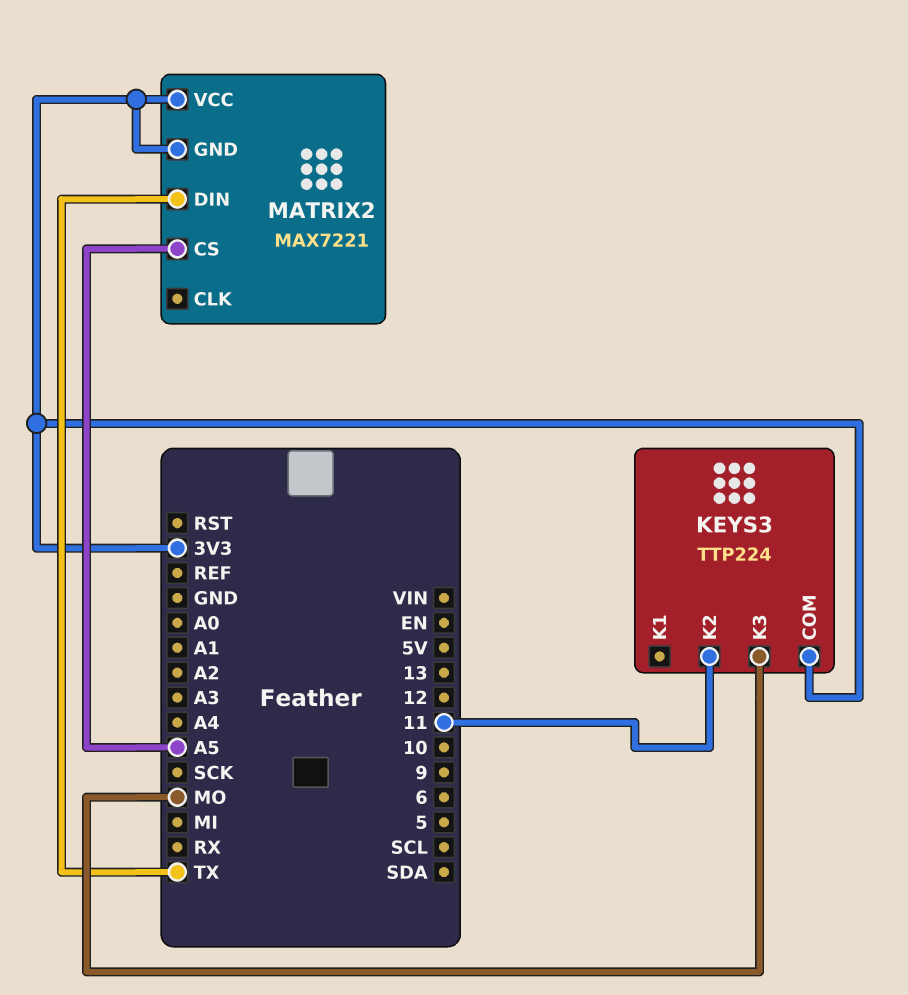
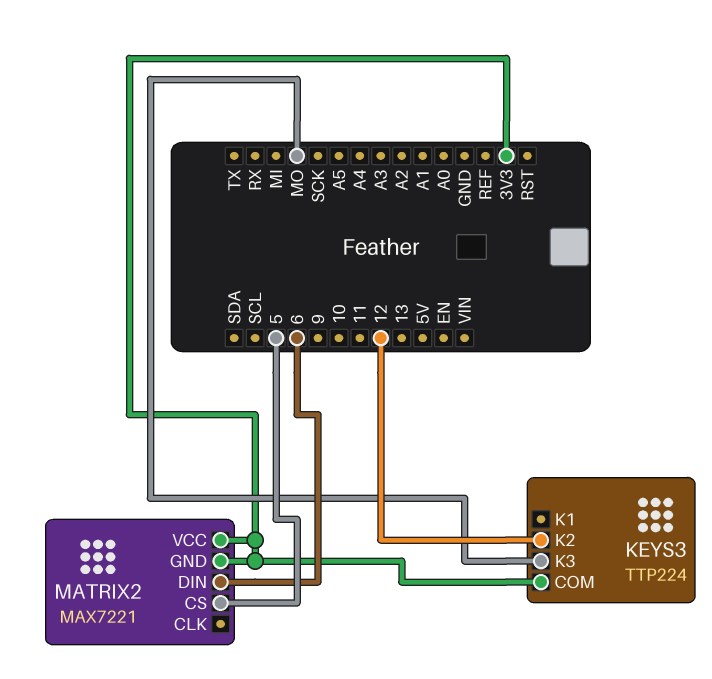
KEYS3 pin K2: 11 -> 12
MATRIX2 pin CS: A5 -> 5
MATRIX2 pin DIN: TX -> 6

